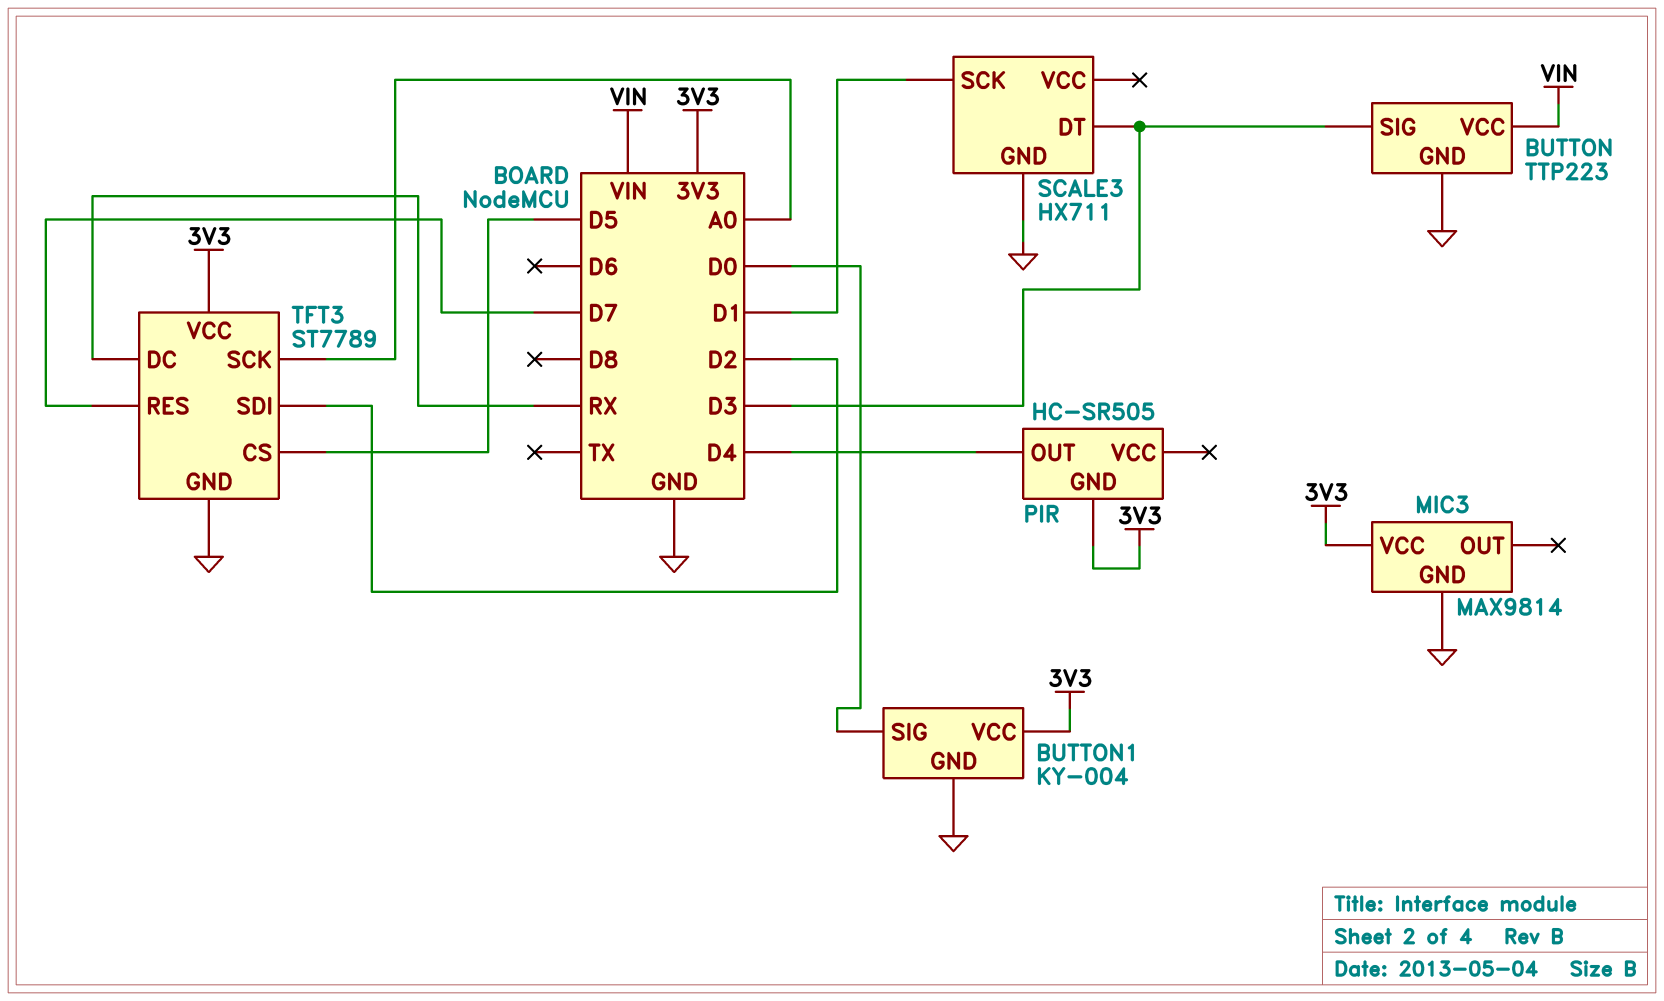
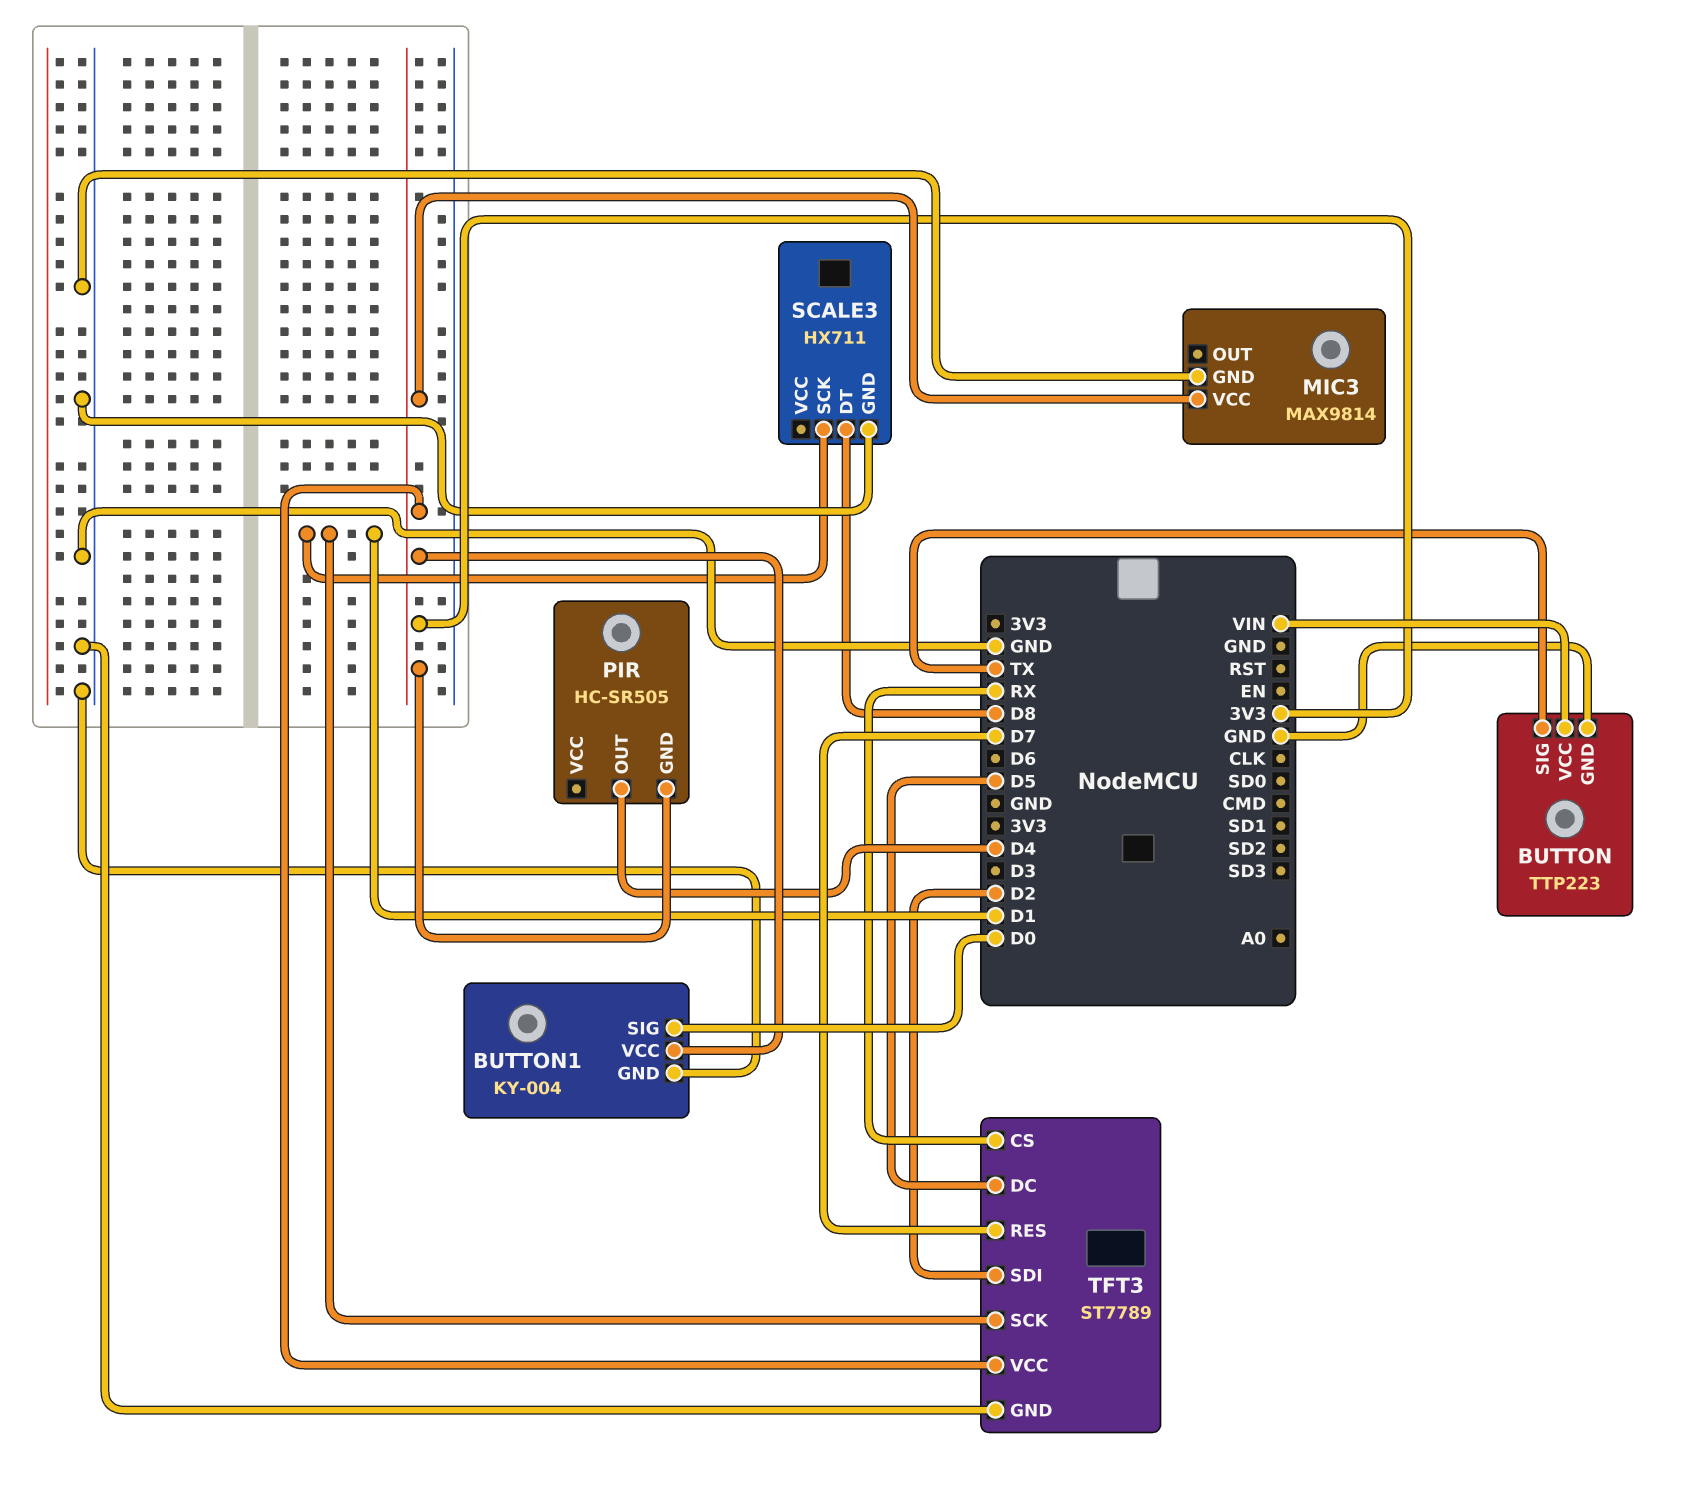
BUTTON pin SIG: D3 -> TX
SCALE3 pin DT: D3 -> D8
TFT3 pin CS: D5 -> RX
TFT3 pin DC: RX -> D5
TFT3 pin SCK: A0 -> D1

